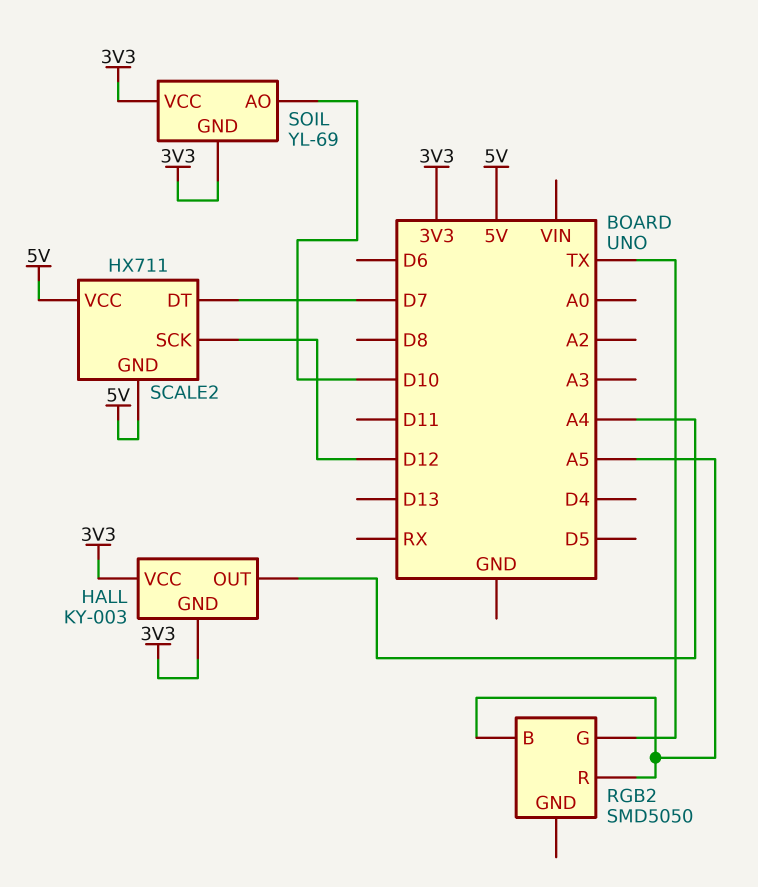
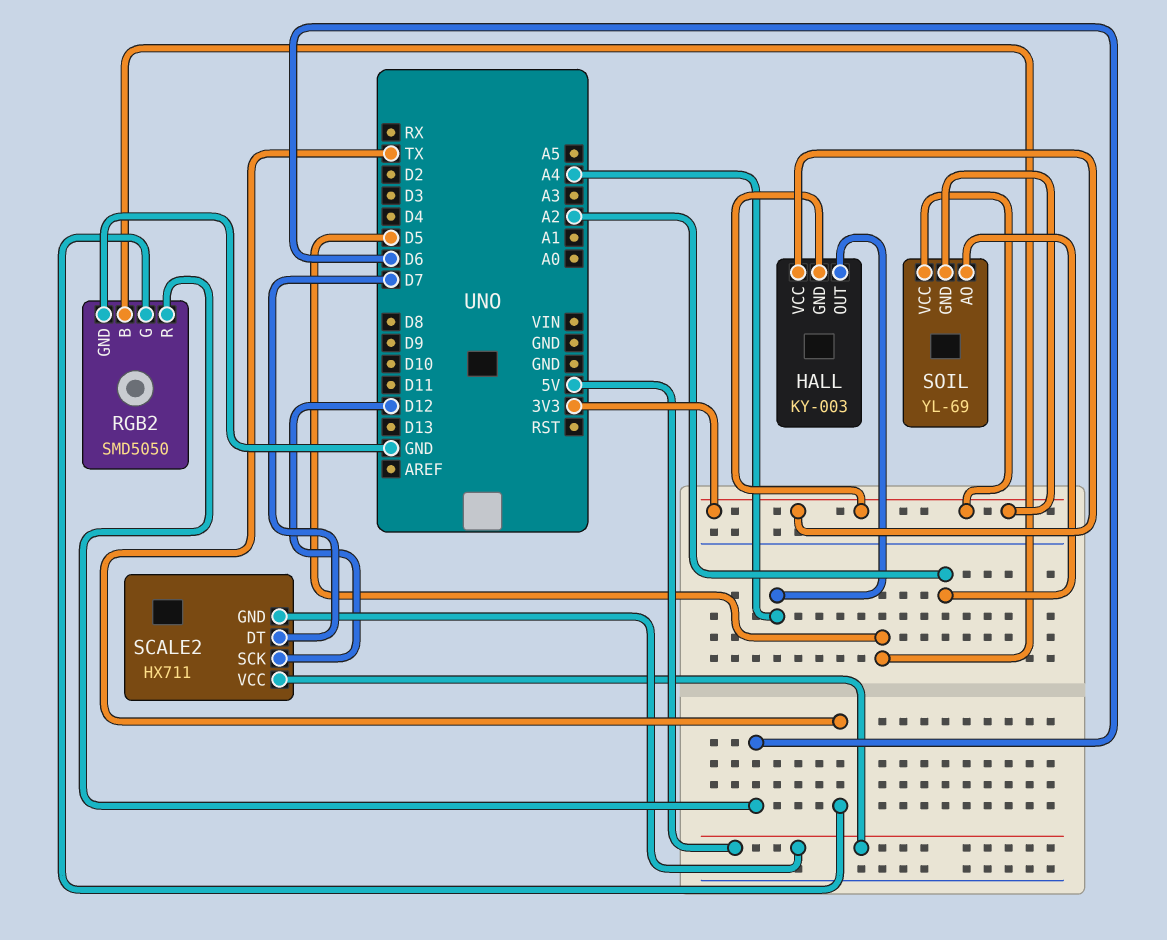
RGB2 pin B: A5 -> D5
RGB2 pin GND: none -> GND
RGB2 pin R: A5 -> D6
SOIL pin AO: D10 -> A2

